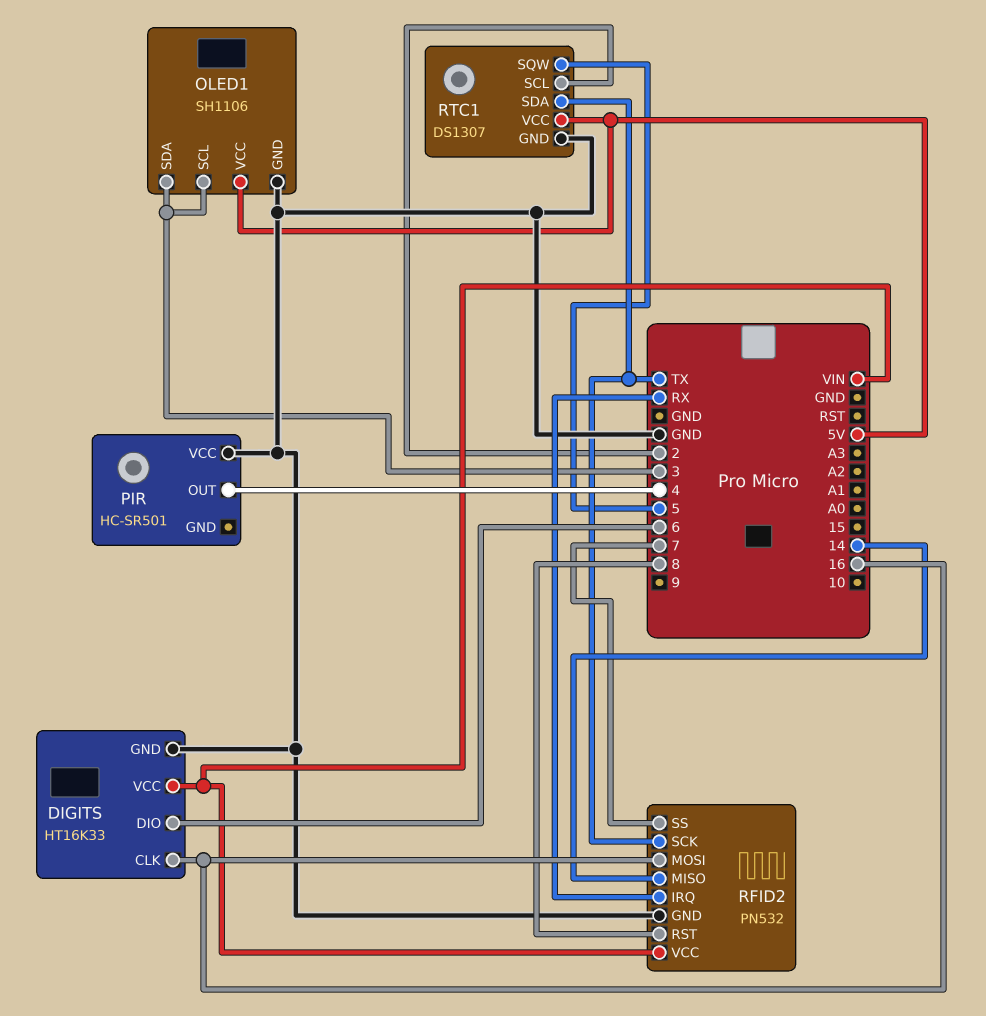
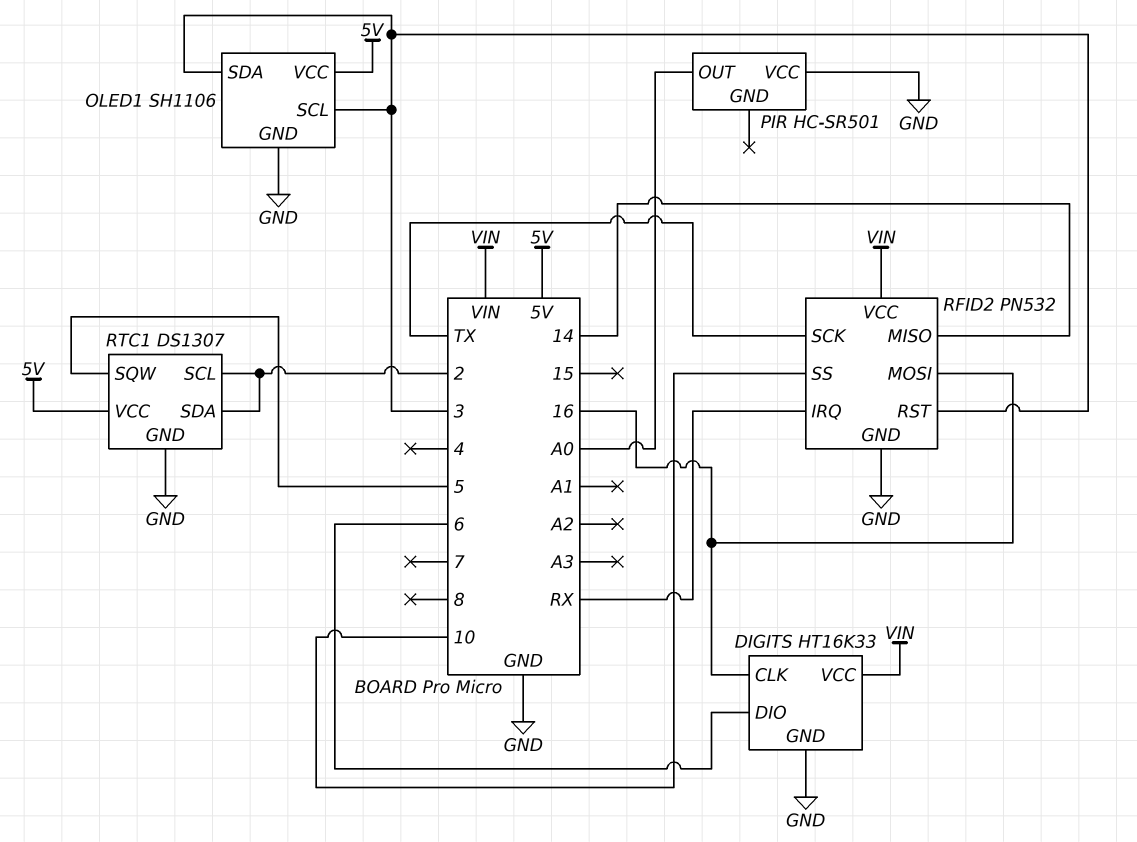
PIR pin OUT: 4 -> A0
RFID2 pin RST: 8 -> 3
RFID2 pin SS: 7 -> 10
RTC1 pin SDA: TX -> 2

